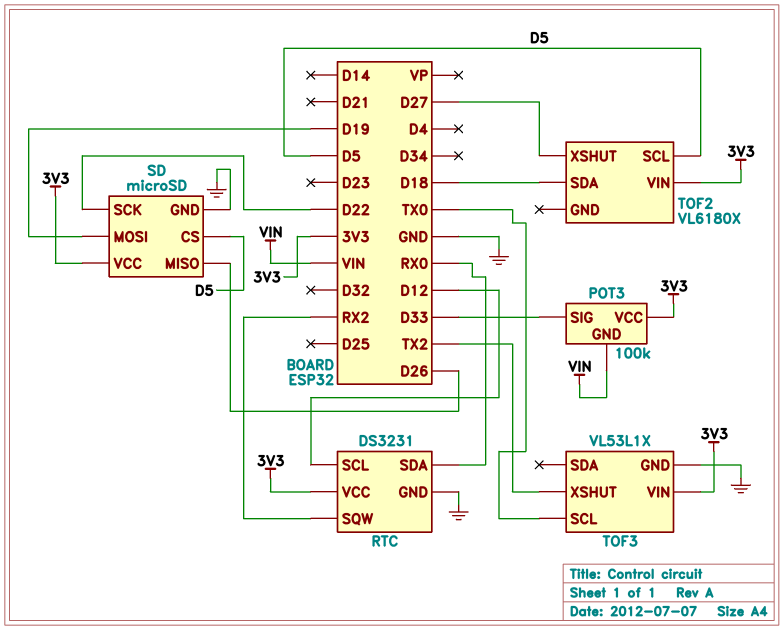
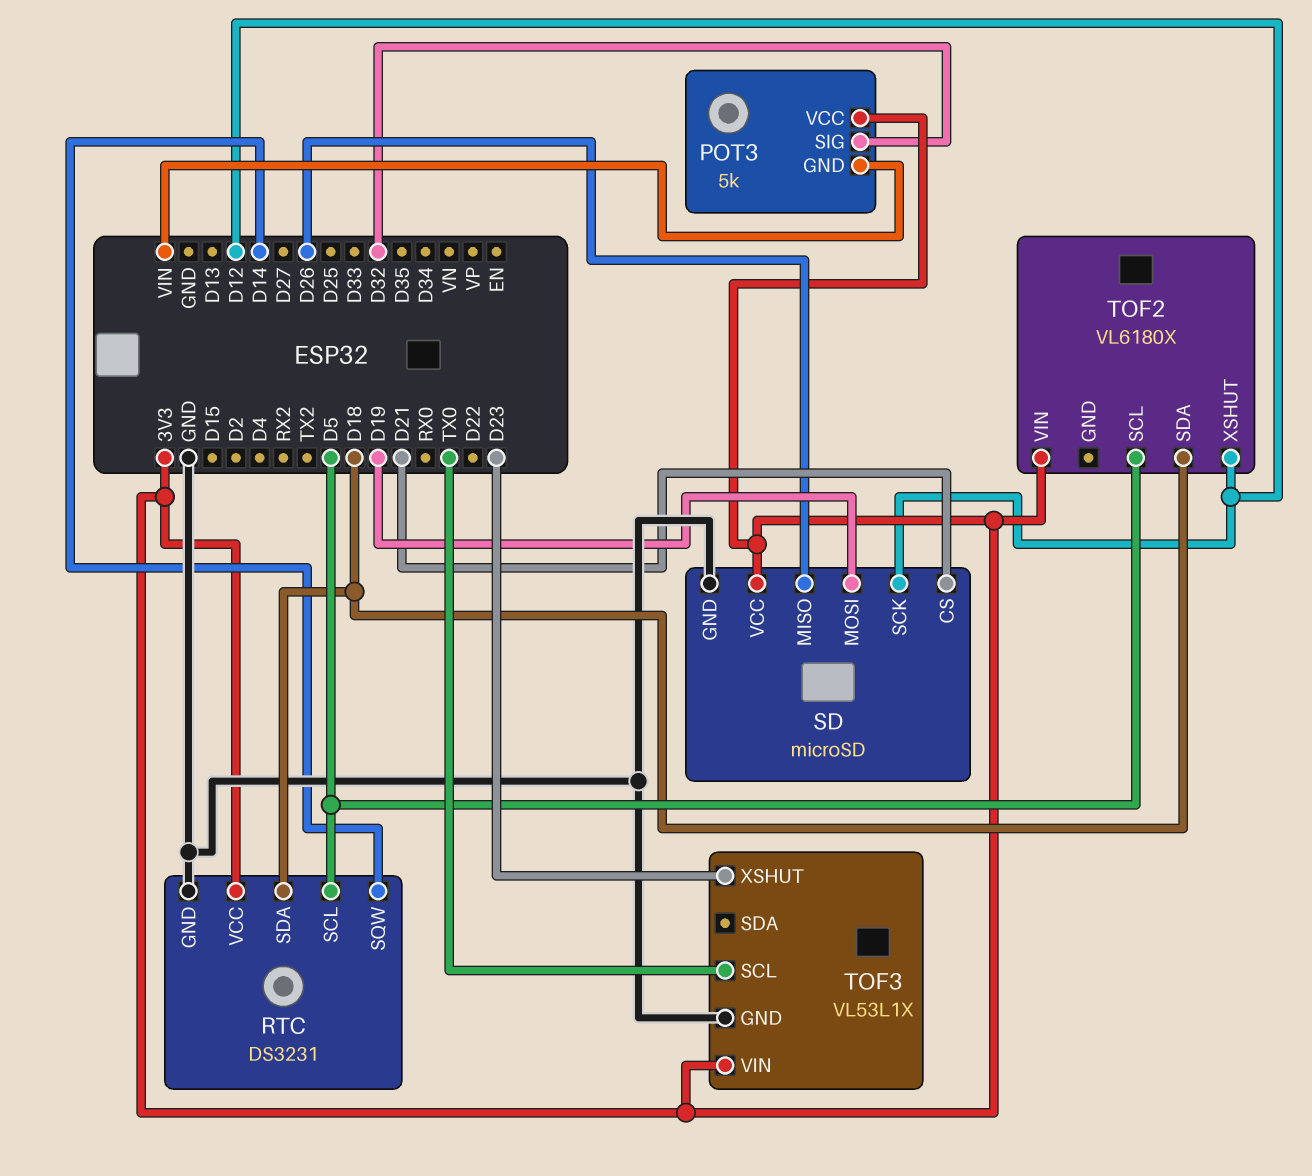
POT3: 100k -> 5k
POT3 pin SIG: D33 -> D32
RTC pin SCL: D12 -> D5
RTC pin SDA: RX0 -> D18
RTC pin SQW: RX2 -> D14
SD pin CS: D5 -> D21
SD pin SCK: D22 -> D12
TOF2 pin XSHUT: D27 -> D12
TOF3 pin XSHUT: TX2 -> D23

